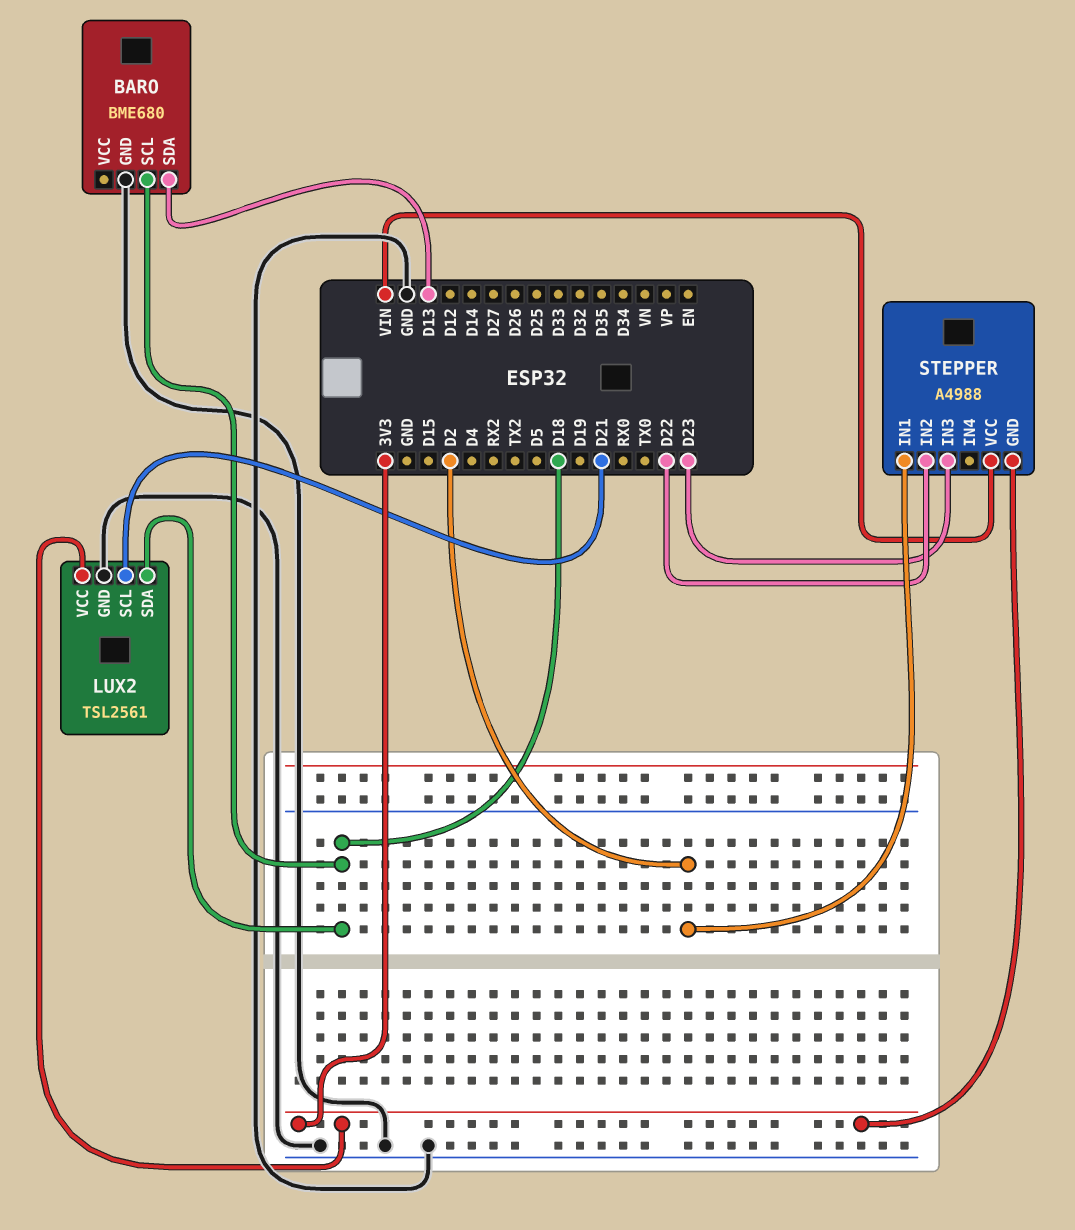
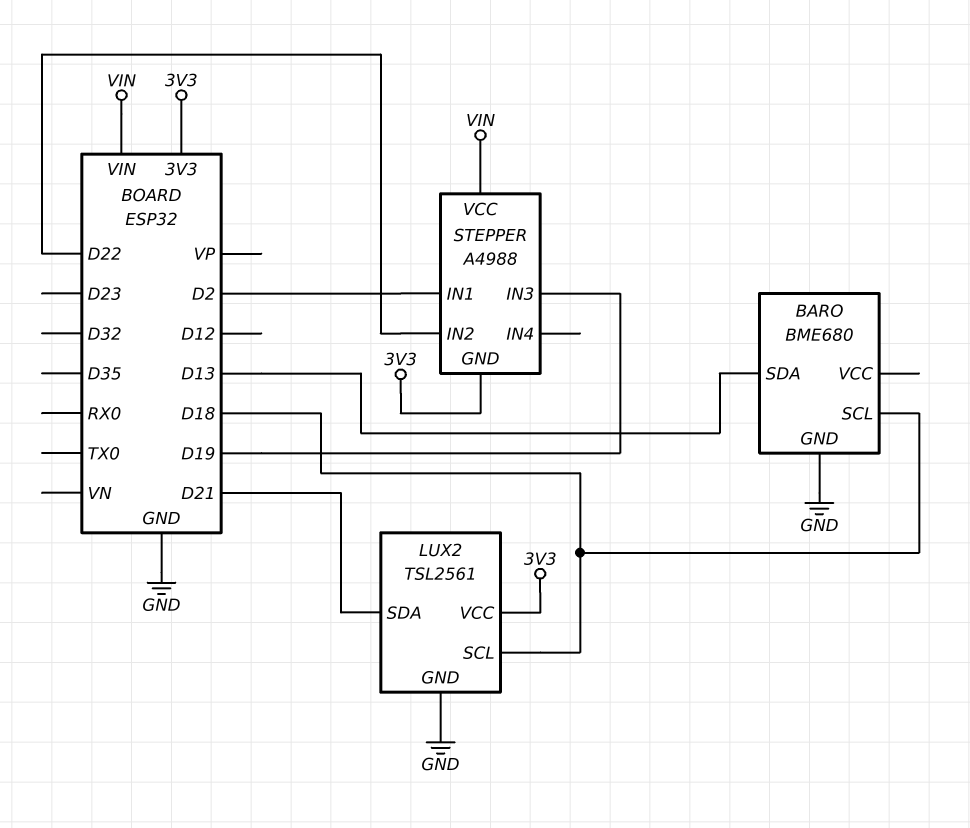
LUX2 pin SCL: D21 -> D18
LUX2 pin SDA: D18 -> D21
STEPPER pin IN3: D23 -> D19

